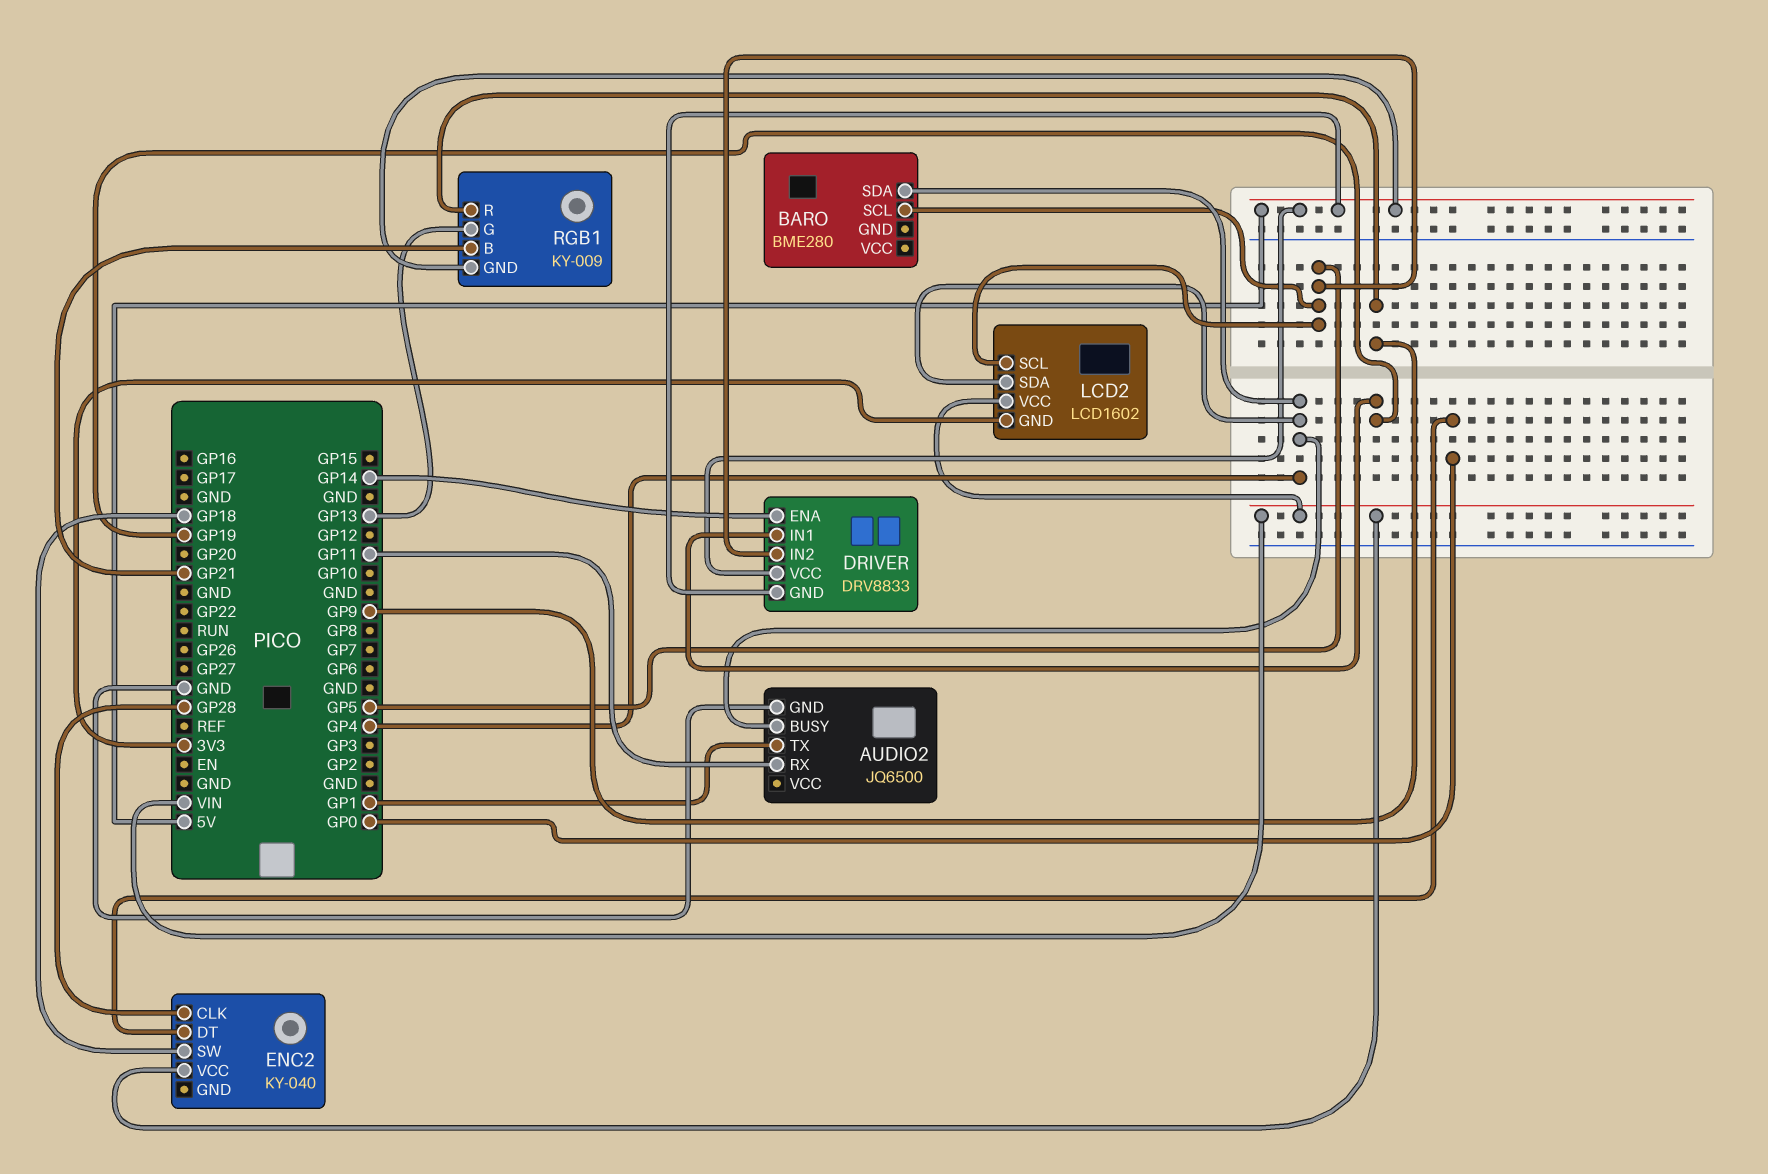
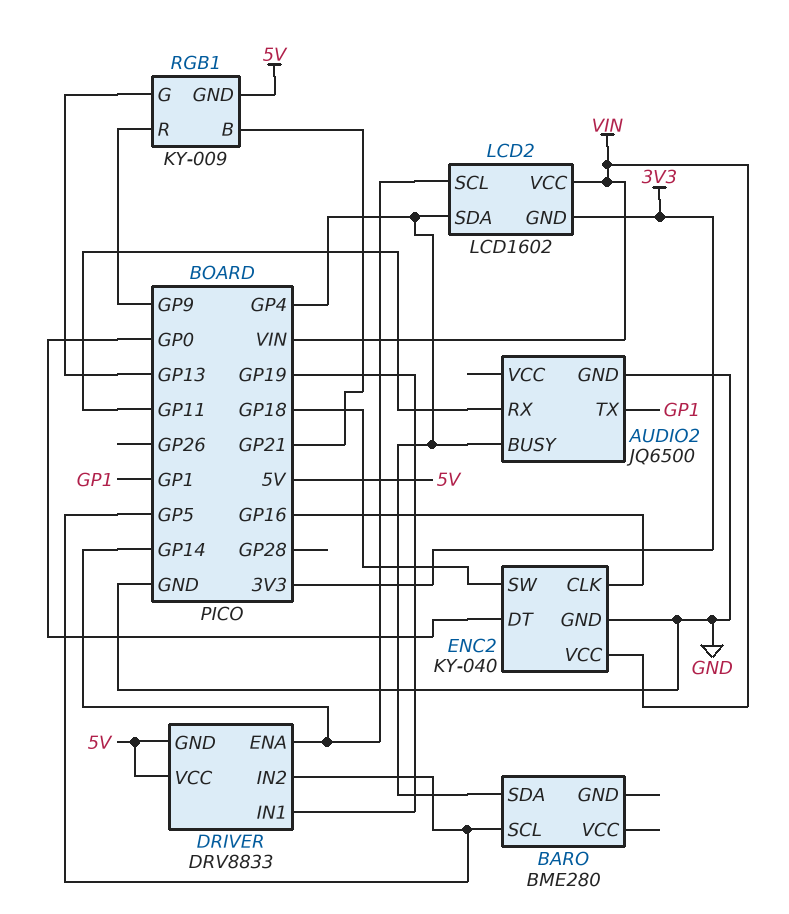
ENC2 pin CLK: GP28 -> GP16
ENC2 pin GND: none -> GND
LCD2 pin SCL: GP5 -> GP14

